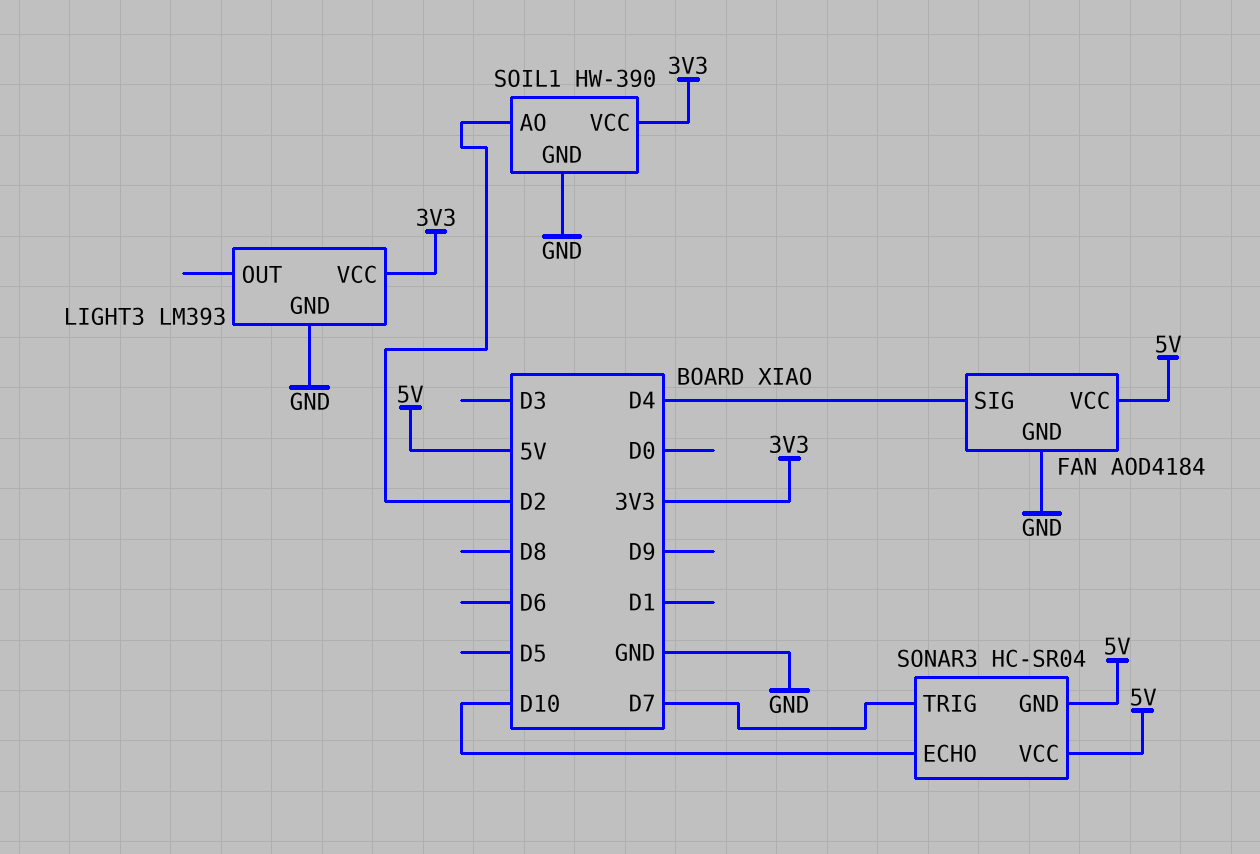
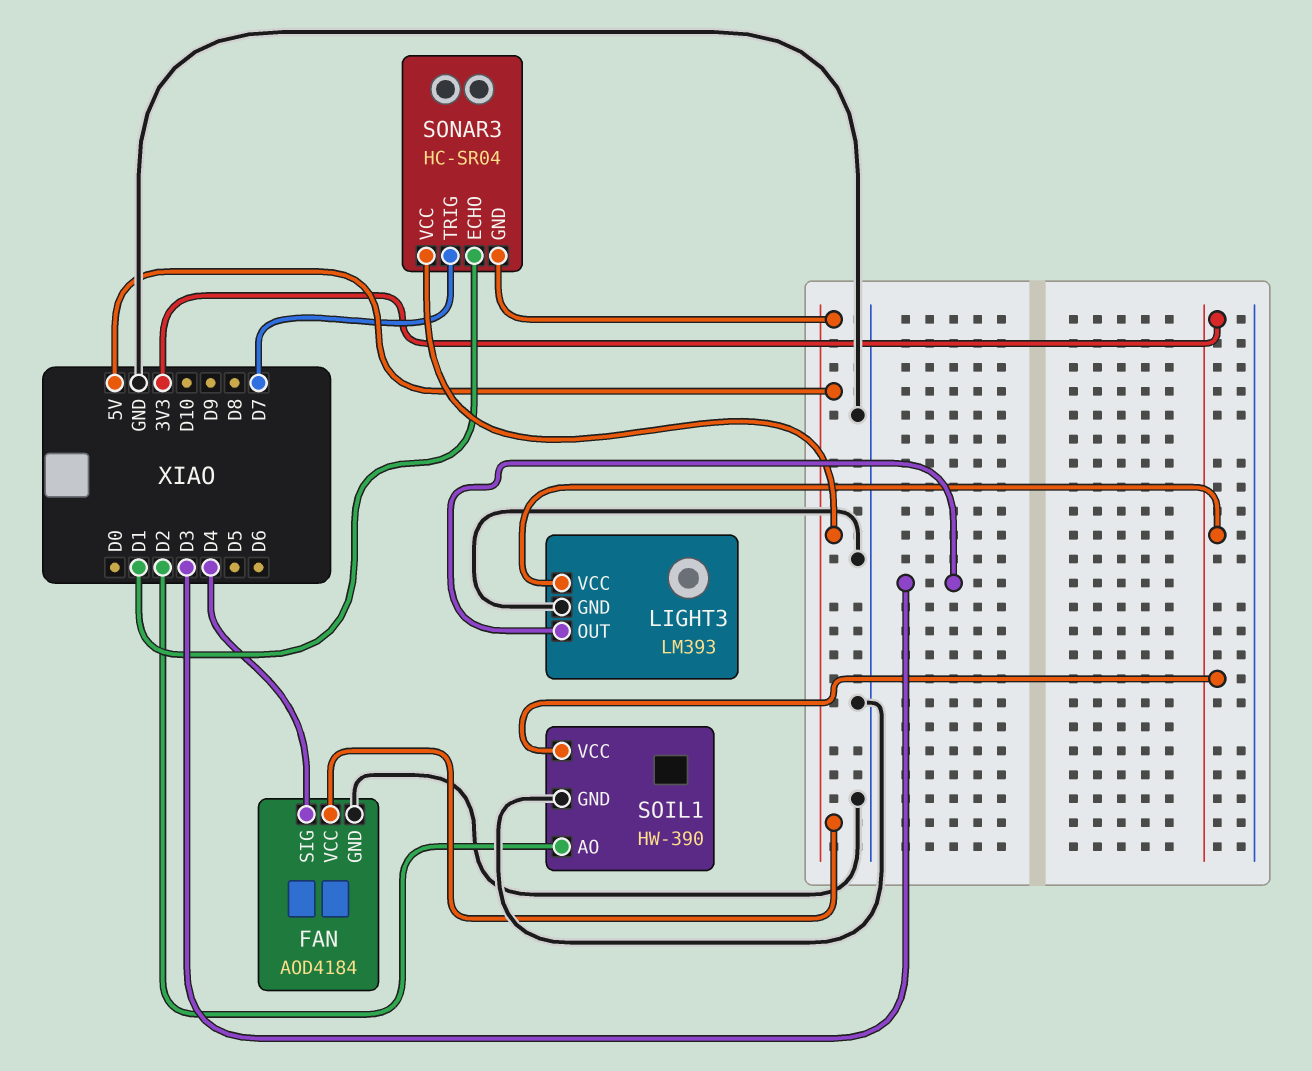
LIGHT3 pin OUT: none -> D3
SONAR3 pin ECHO: D10 -> D1

